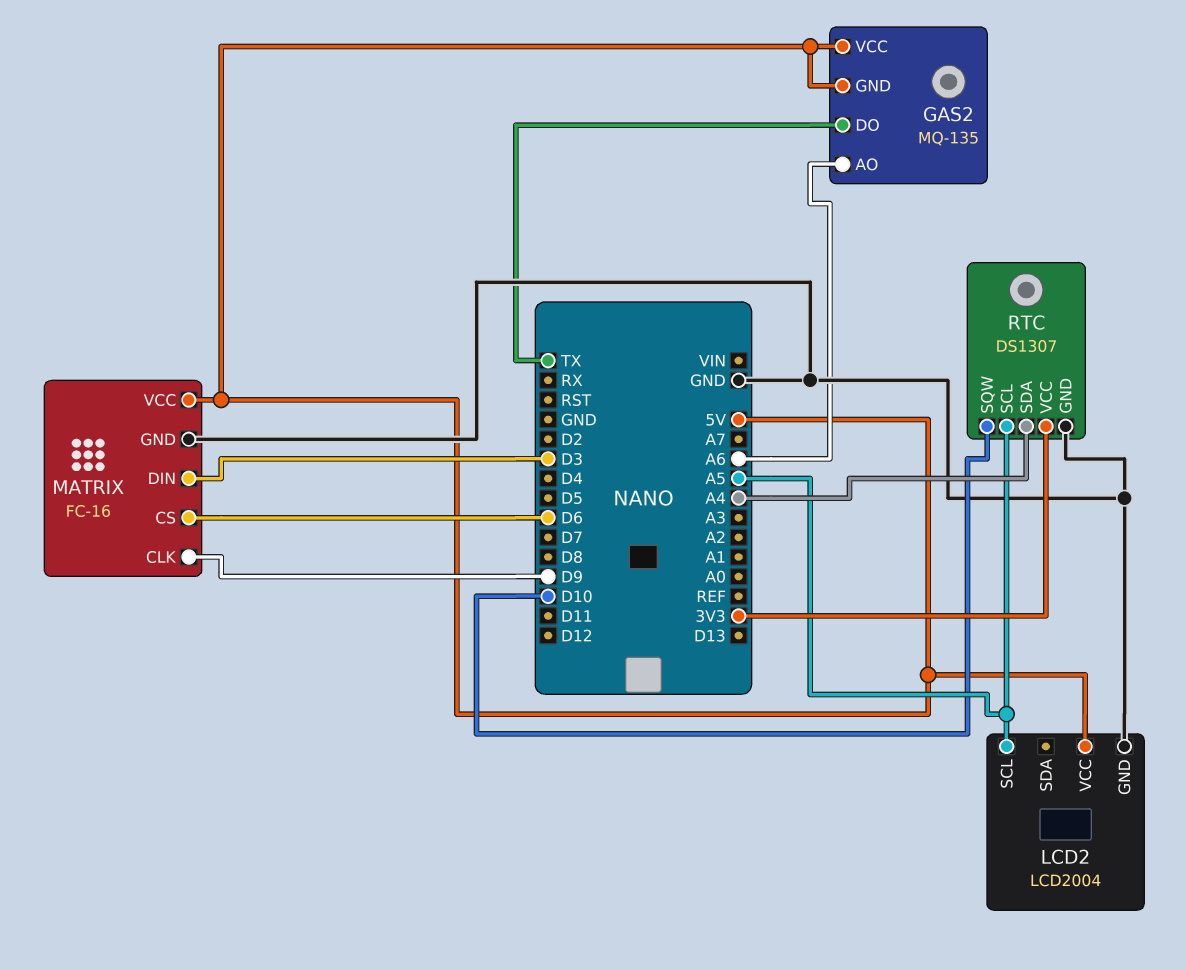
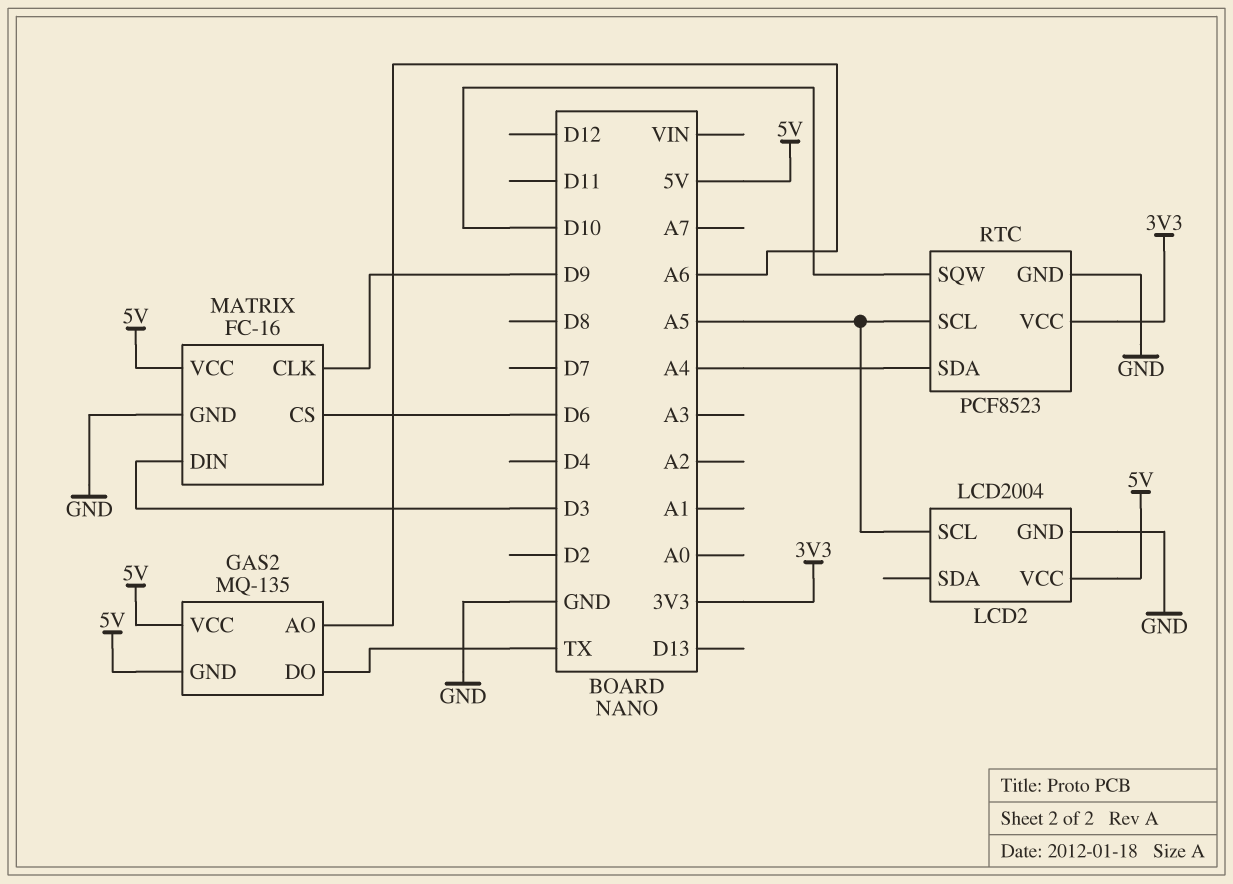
RTC: DS1307 -> PCF8523

